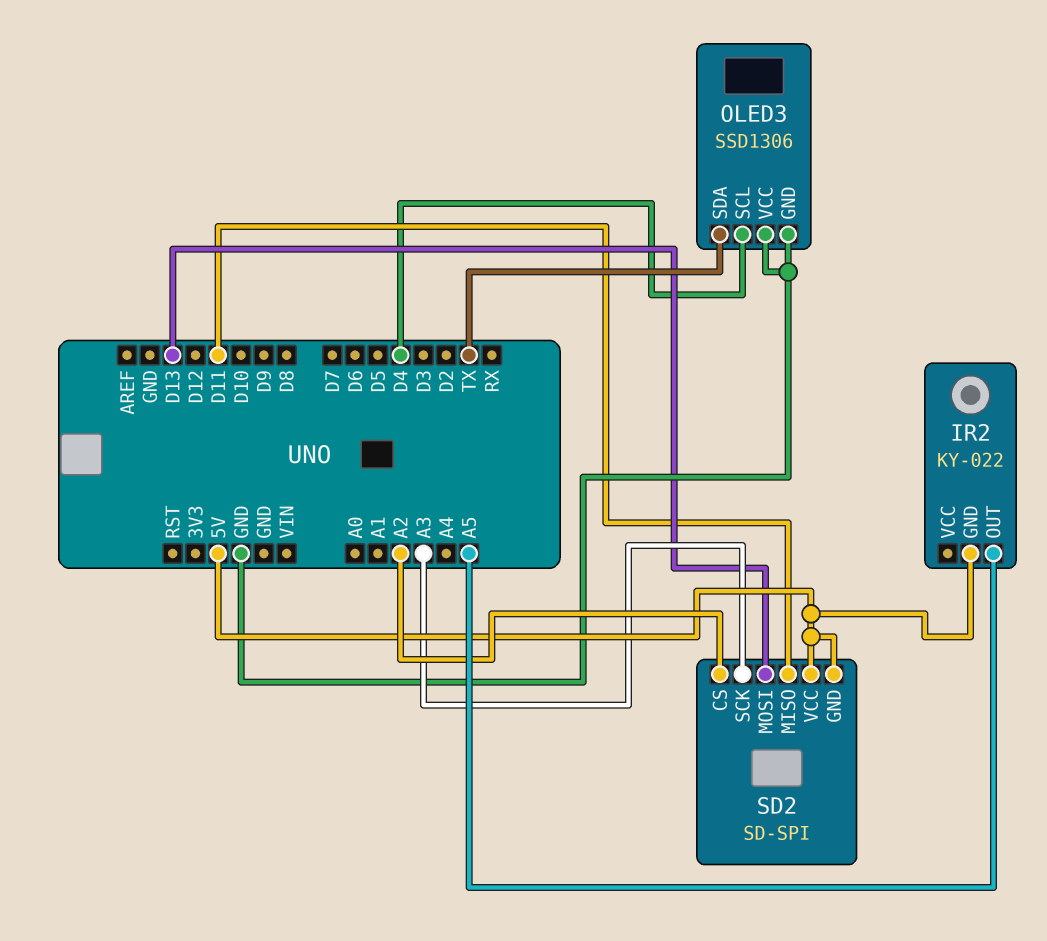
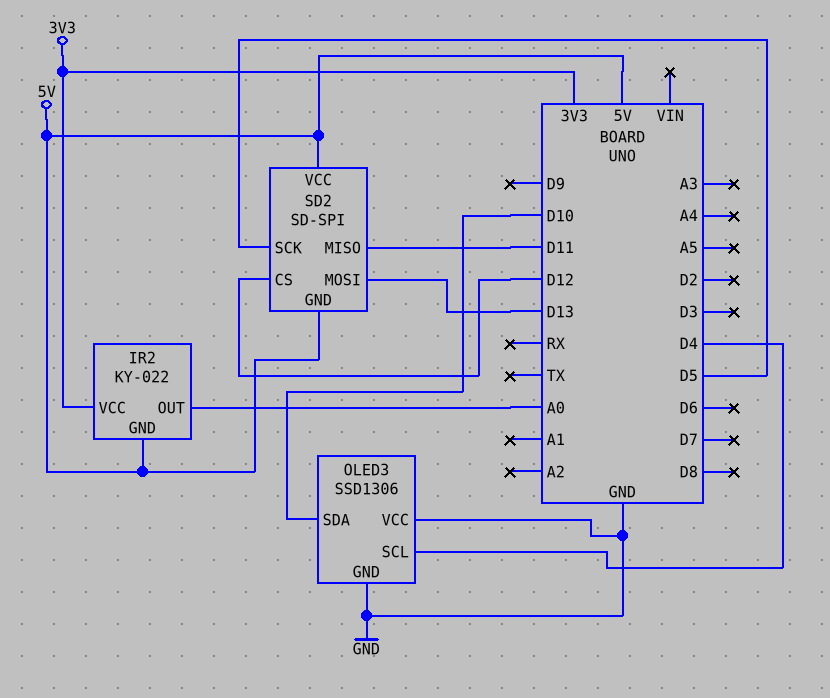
IR2 pin OUT: A5 -> A0
IR2 pin VCC: none -> 3V3
OLED3 pin SDA: TX -> D10
SD2 pin CS: A2 -> D12
SD2 pin SCK: A3 -> D5

